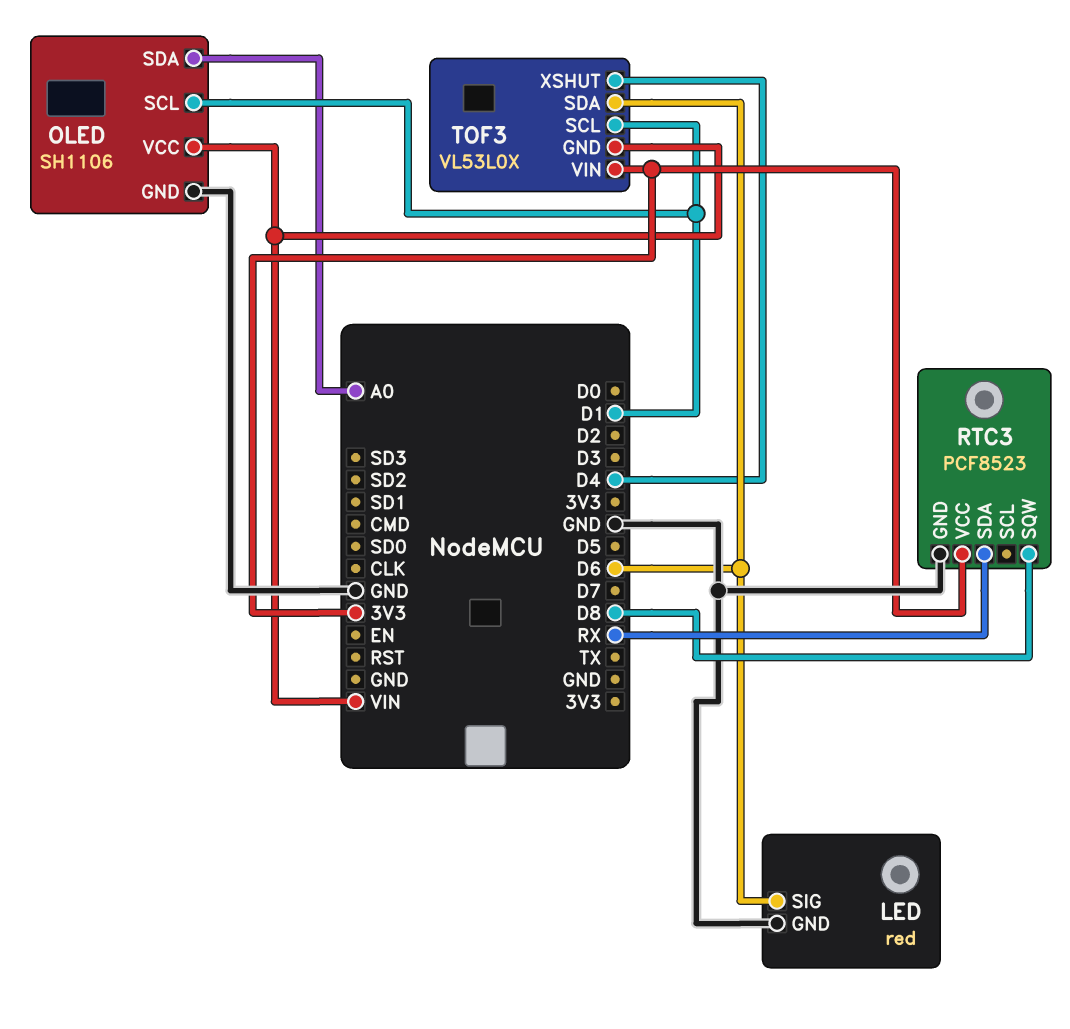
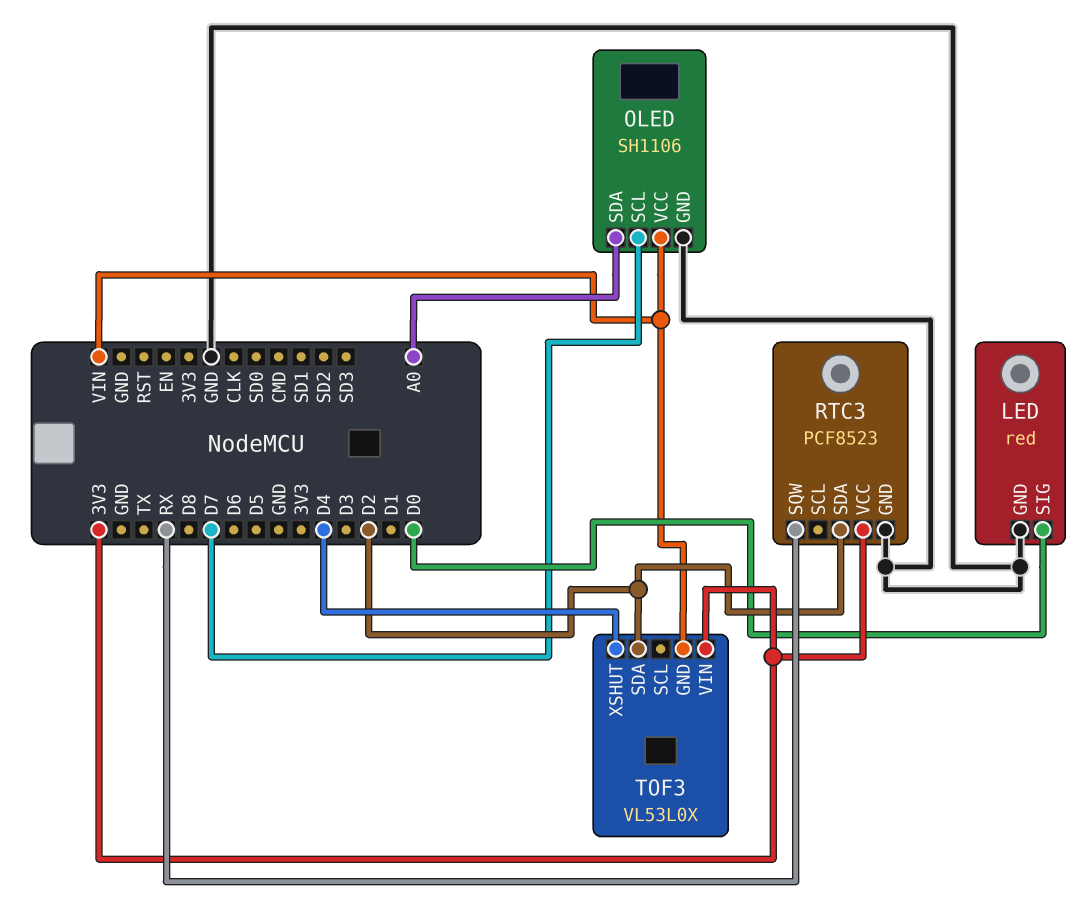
LED pin SIG: D6 -> D0
OLED pin SCL: D1 -> D7
RTC3 pin SDA: RX -> D2
RTC3 pin SQW: D8 -> RX
TOF3 pin SCL: D1 -> none
TOF3 pin SDA: D6 -> D2

